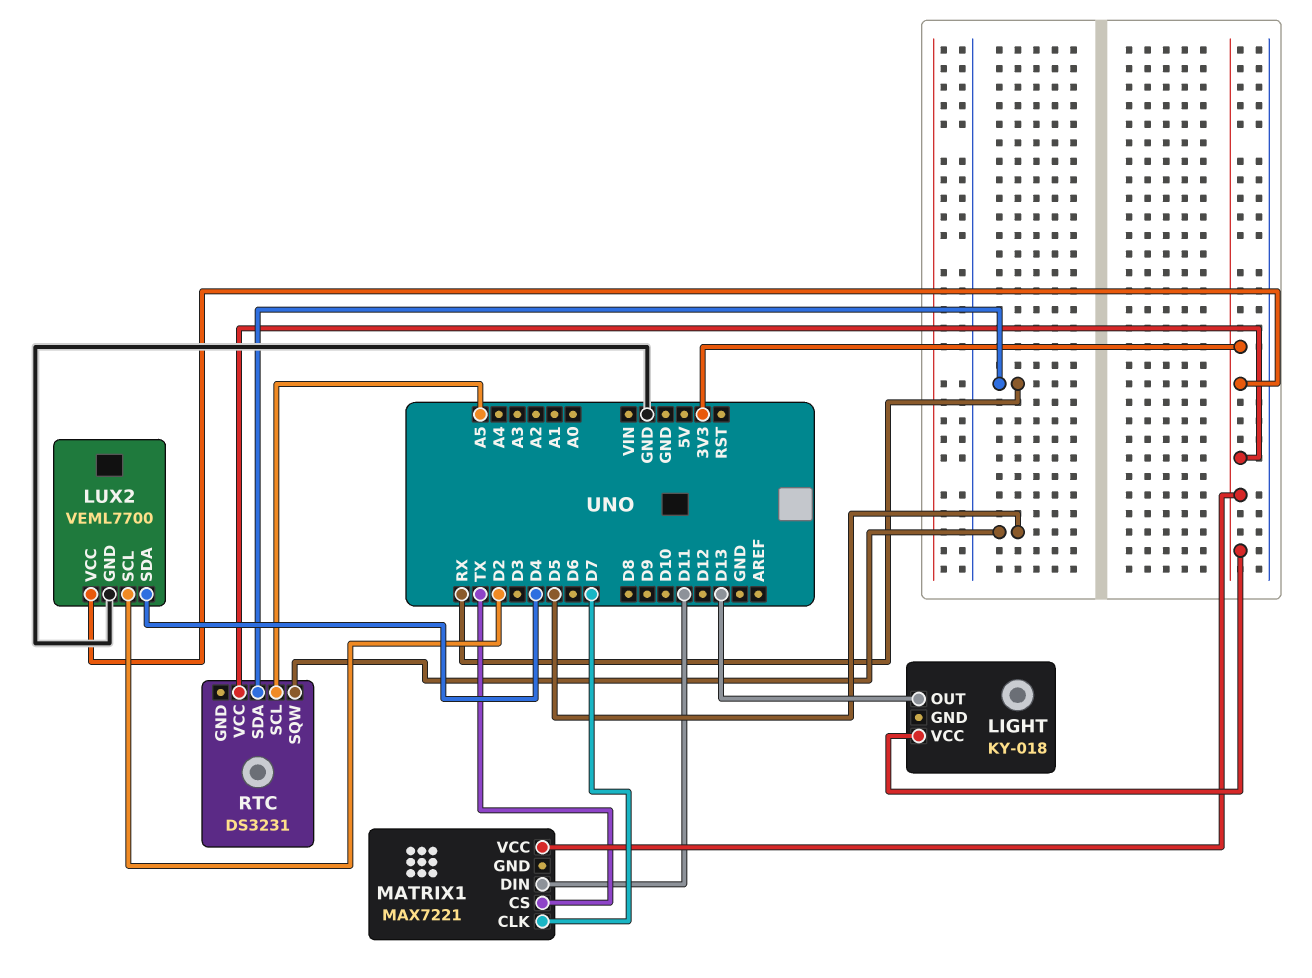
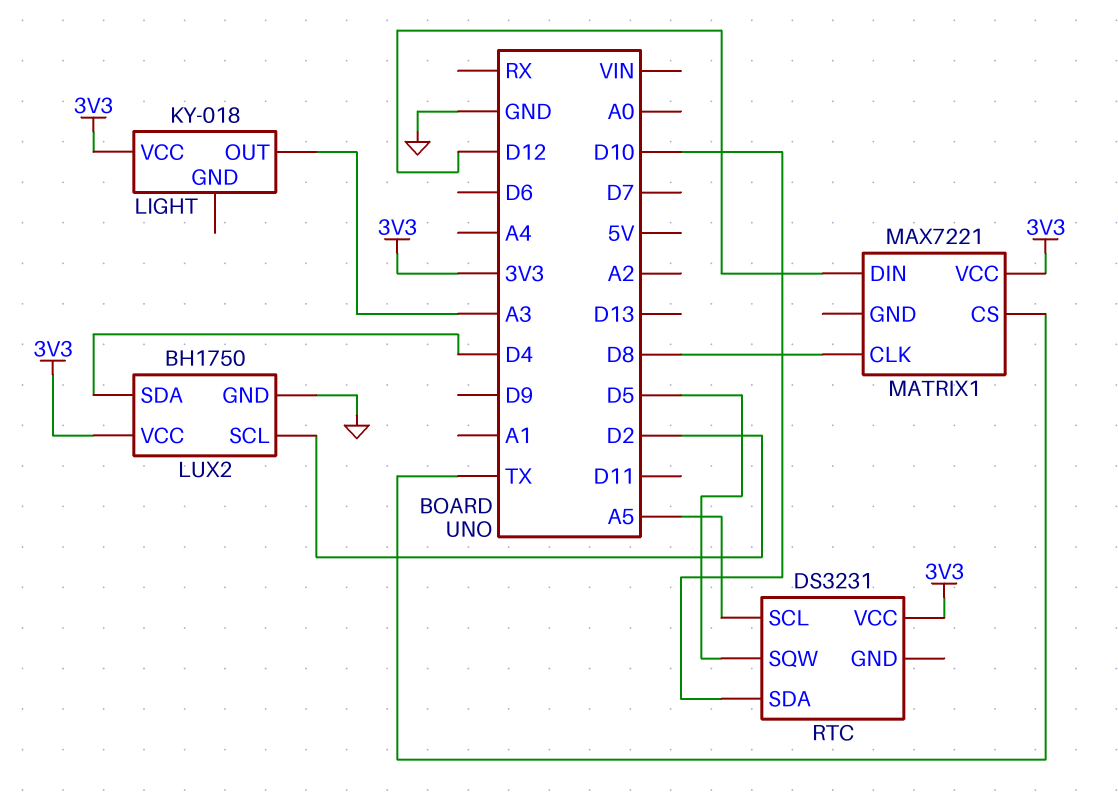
LIGHT pin OUT: D13 -> A3
LUX2: VEML7700 -> BH1750
MATRIX1 pin CLK: D7 -> D8
MATRIX1 pin DIN: D11 -> D12
RTC pin SDA: RX -> D10

